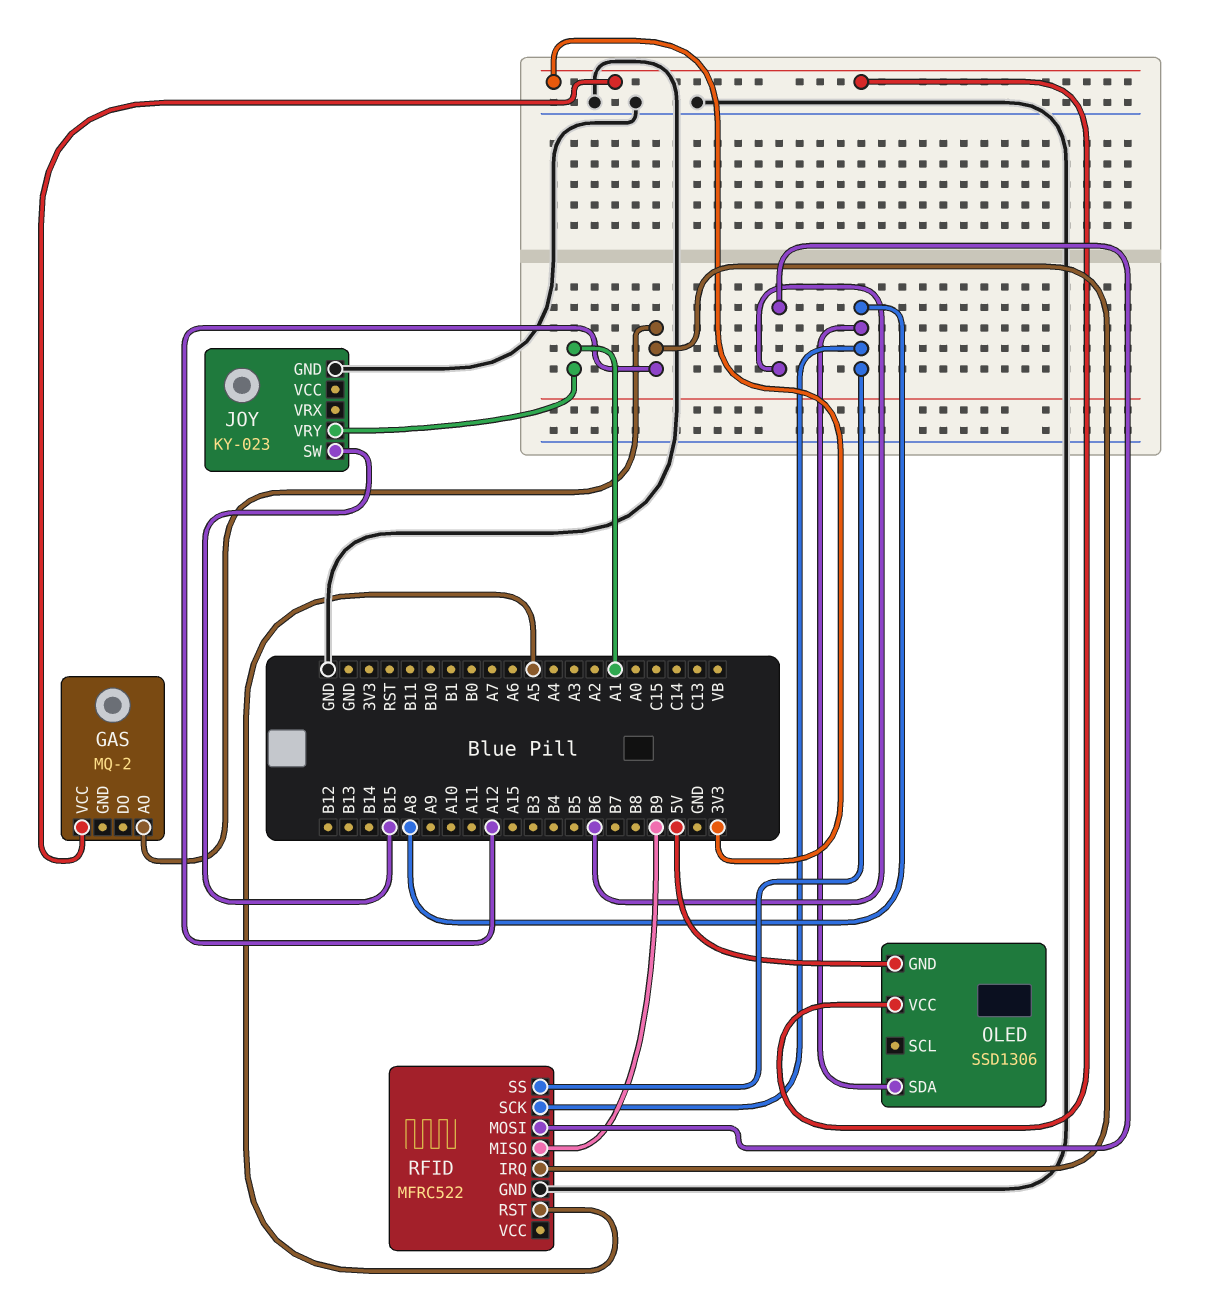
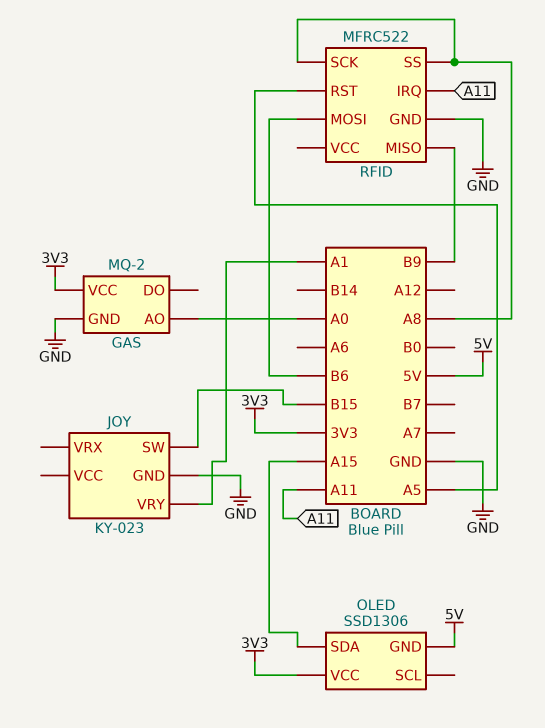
GAS pin AO: A12 -> A0
GAS pin GND: none -> GND
OLED pin SDA: A8 -> A15
RFID pin IRQ: A12 -> A11

